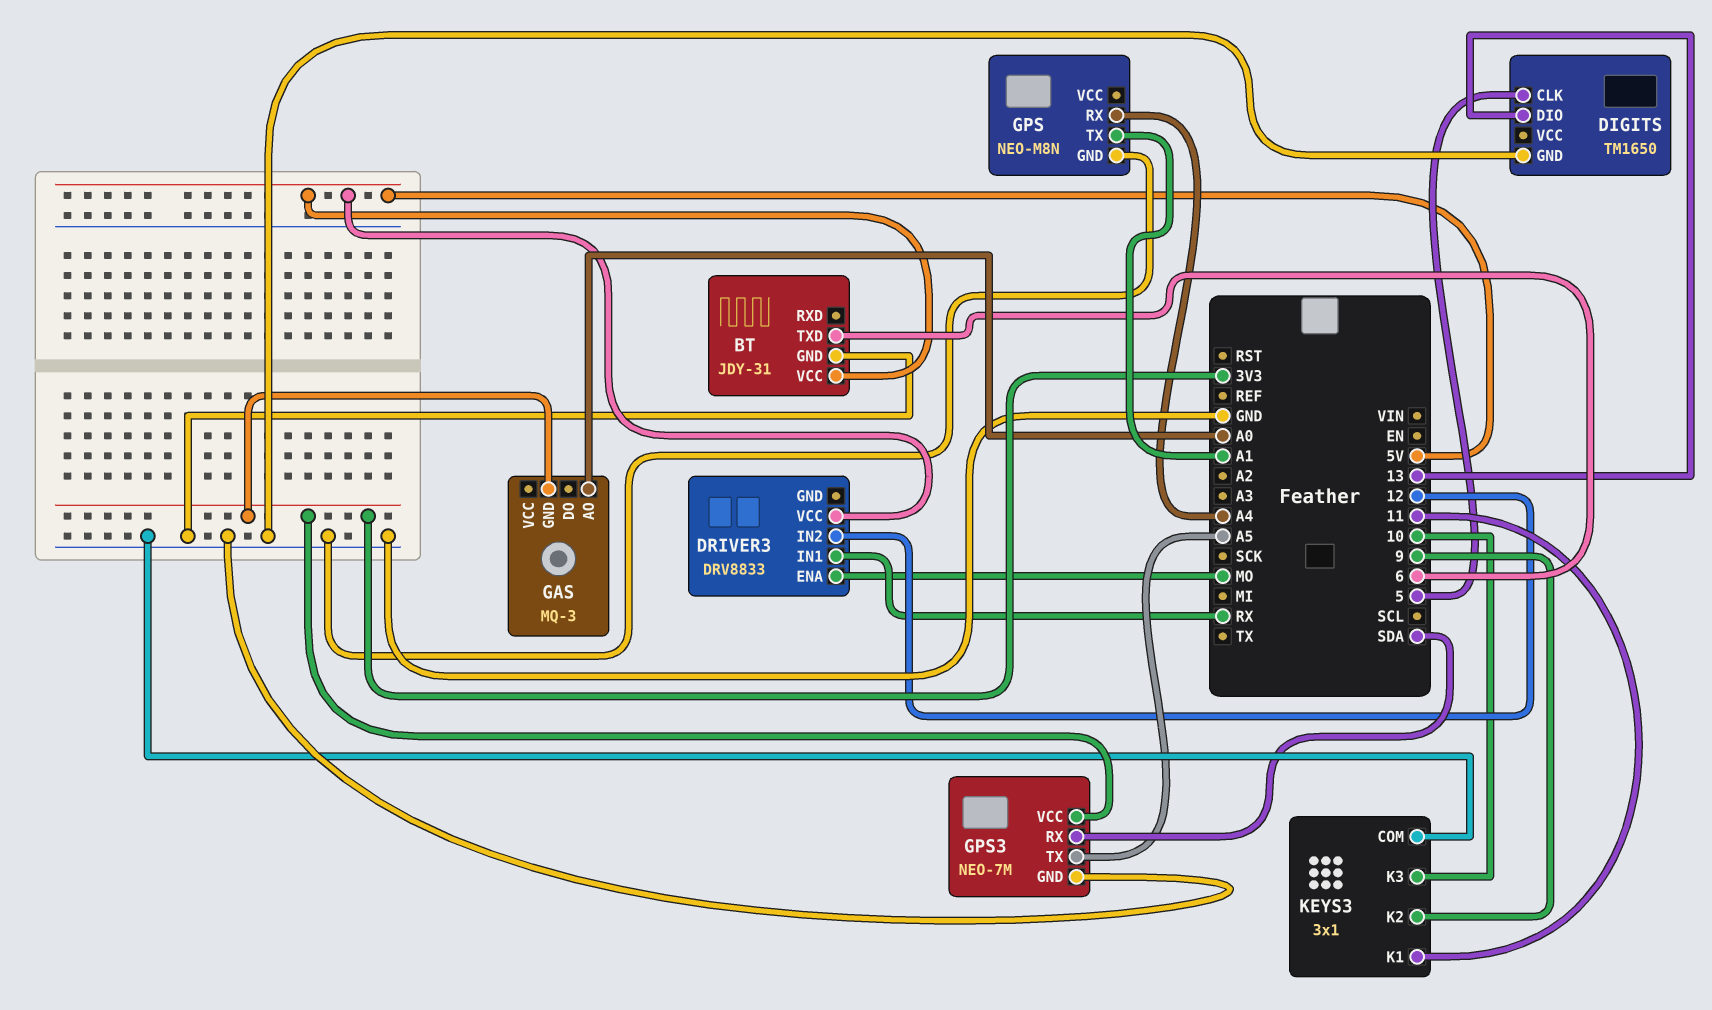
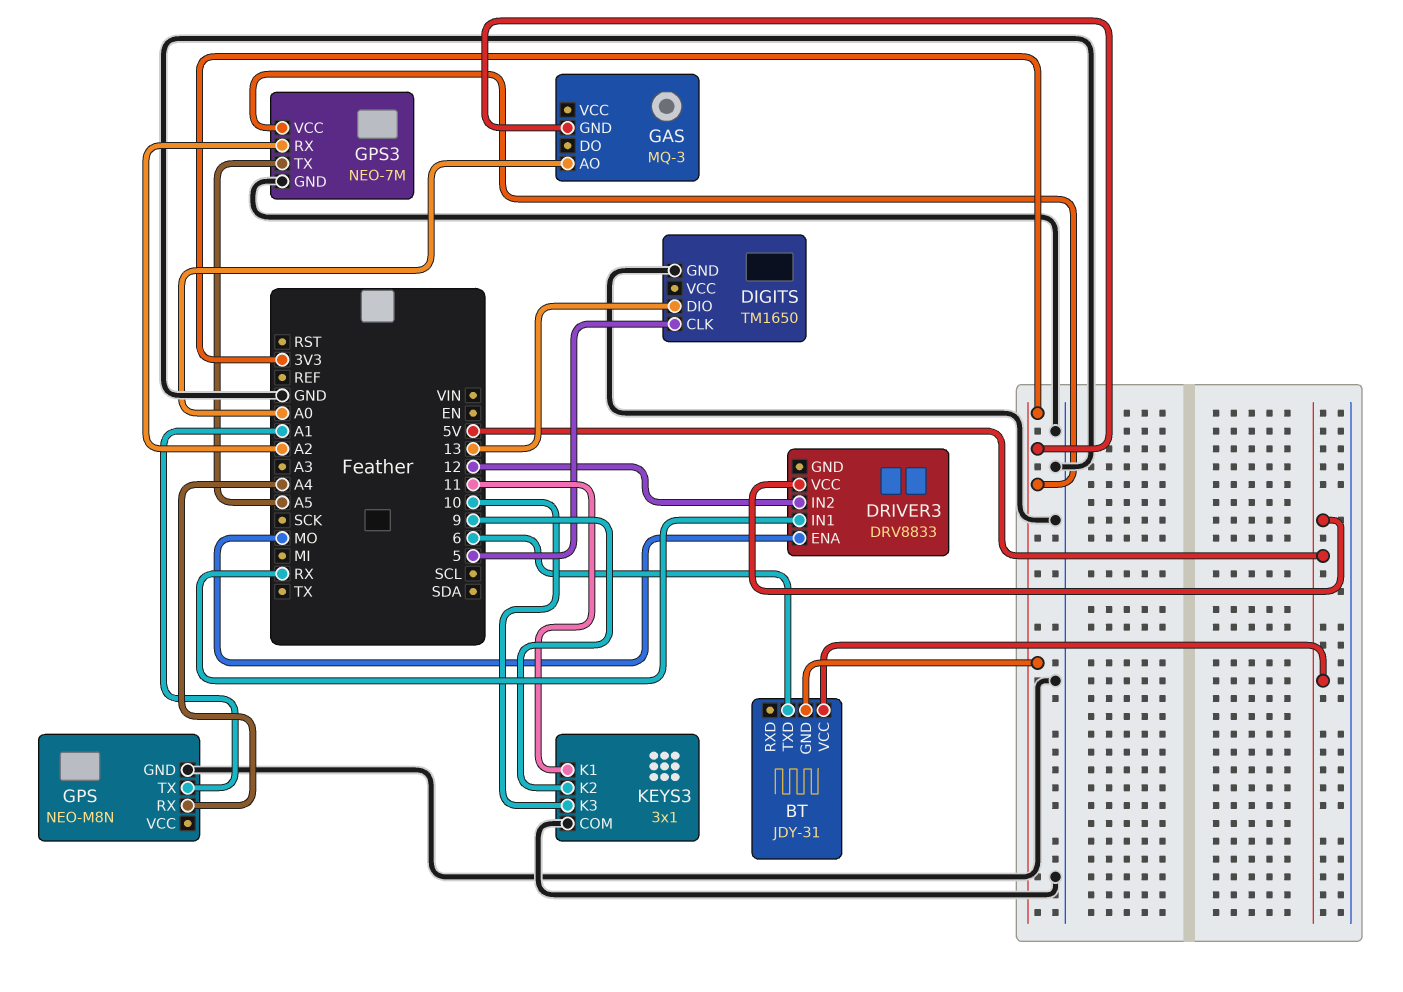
BT pin GND: GND -> 3V3
GPS3 pin RX: SDA -> A2

